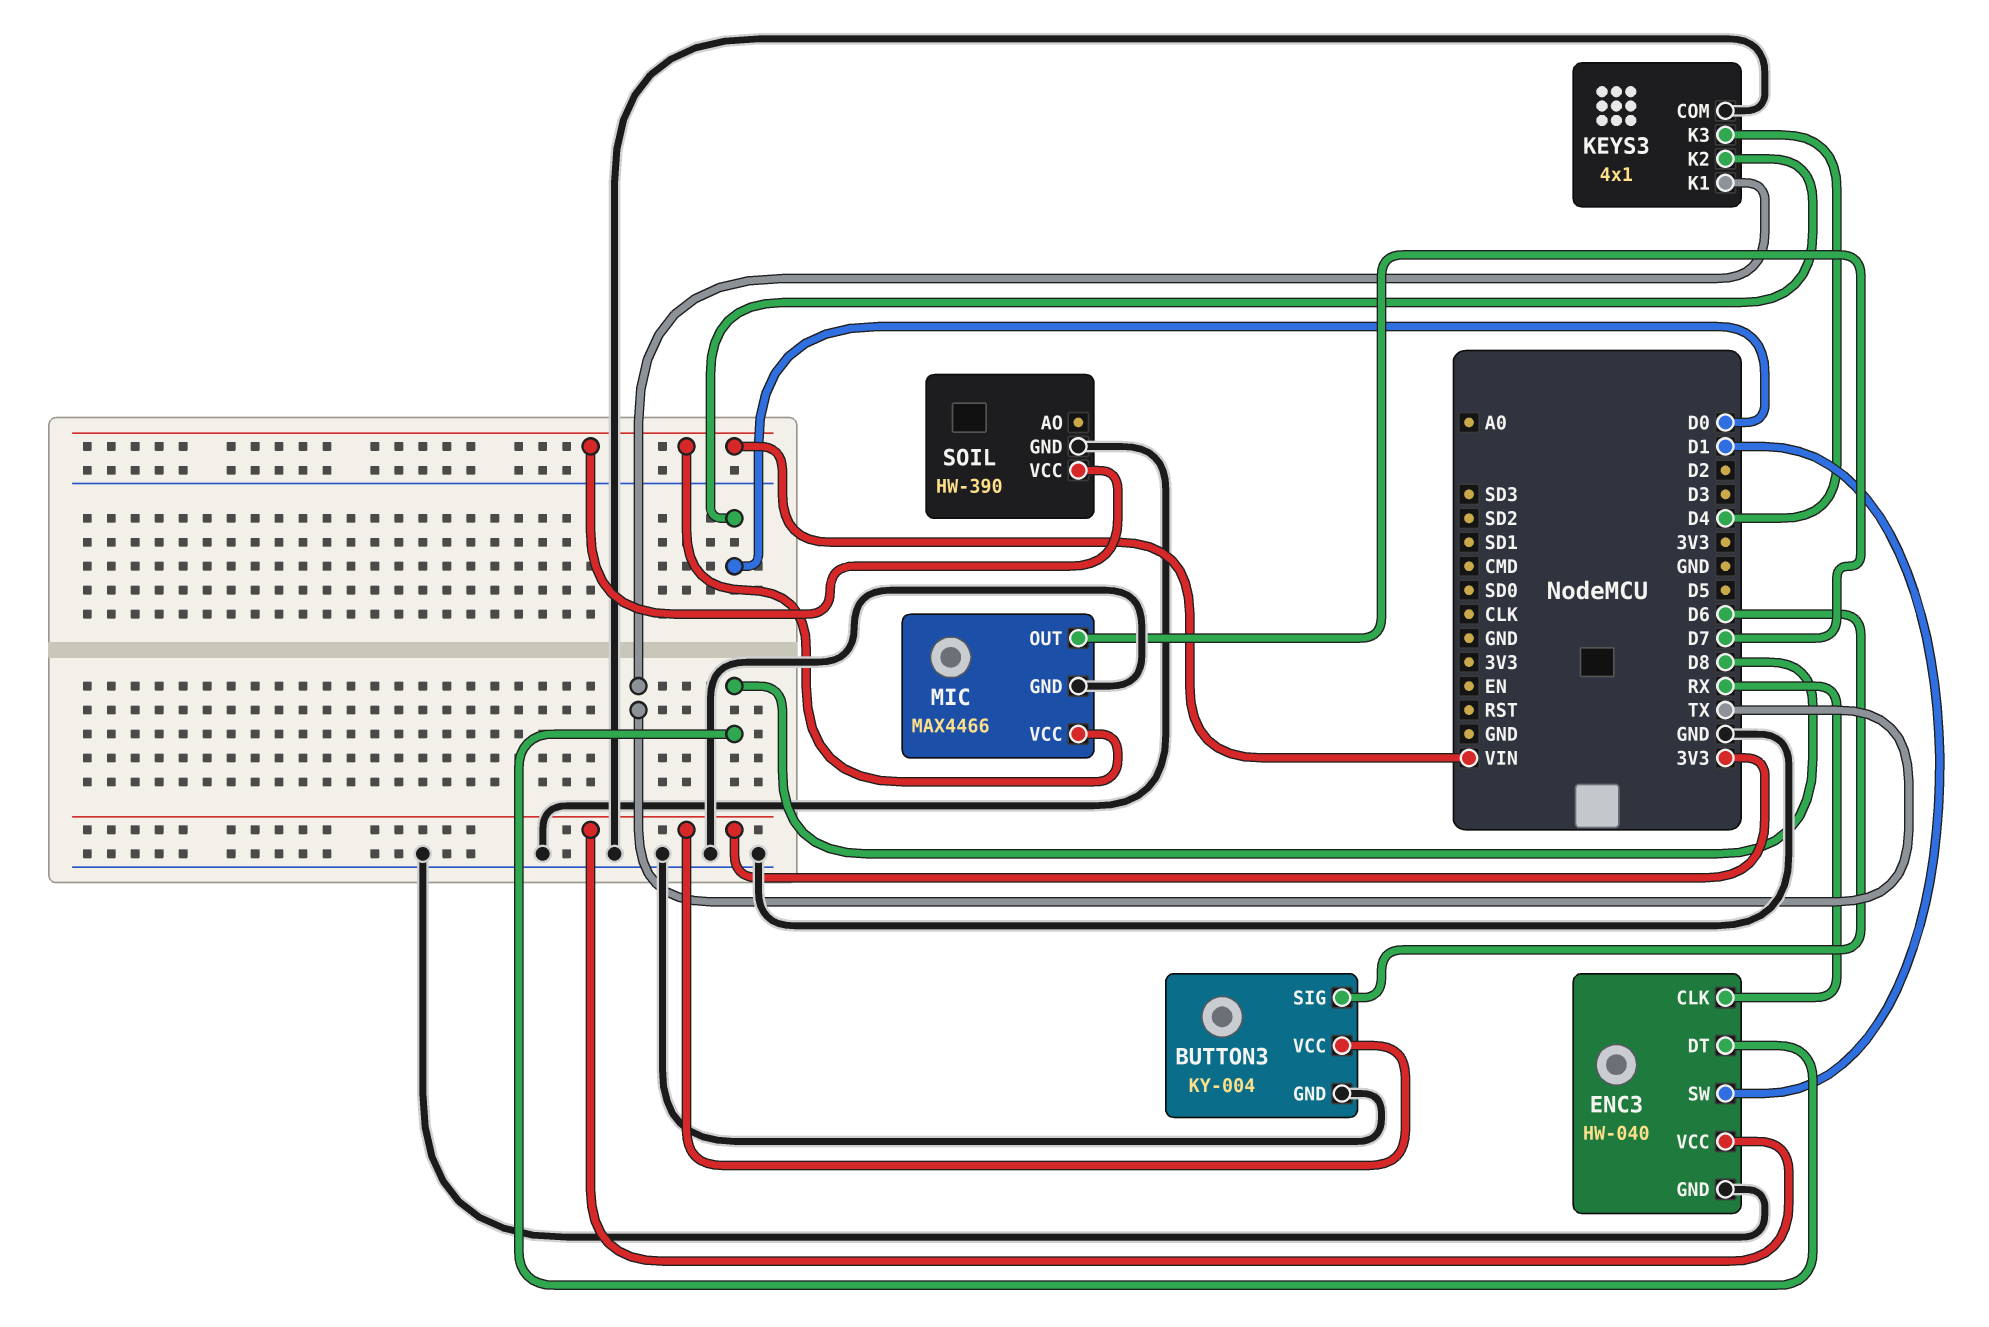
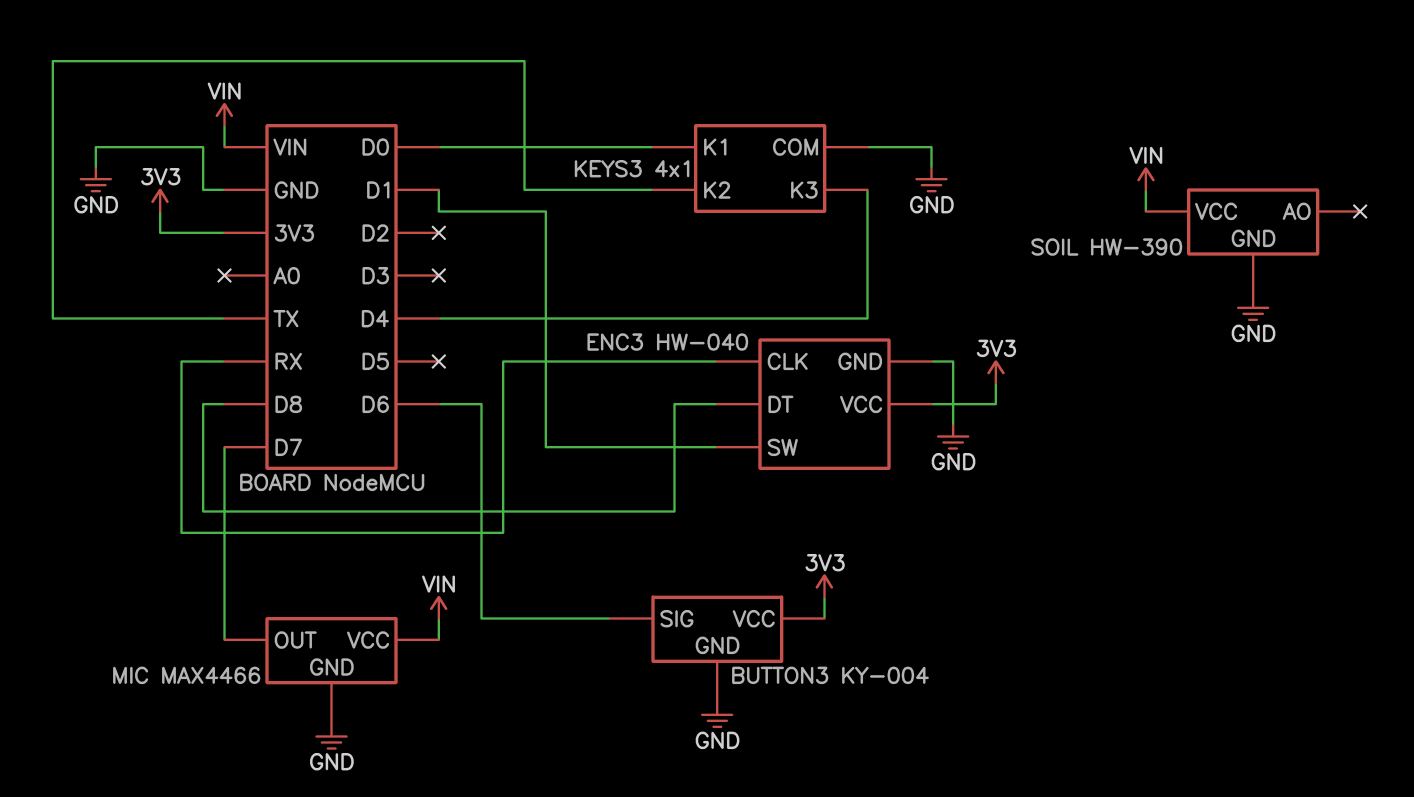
KEYS3 pin K1: TX -> D0
KEYS3 pin K2: D0 -> TX

